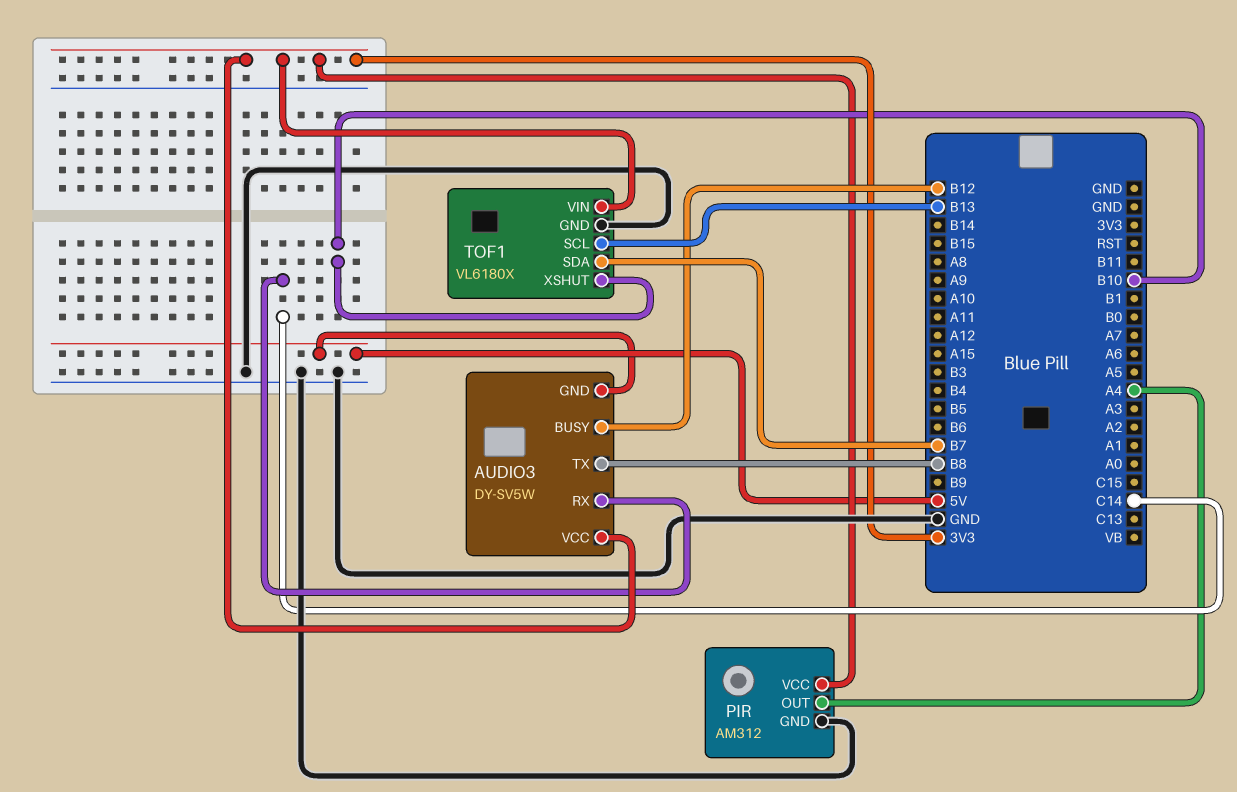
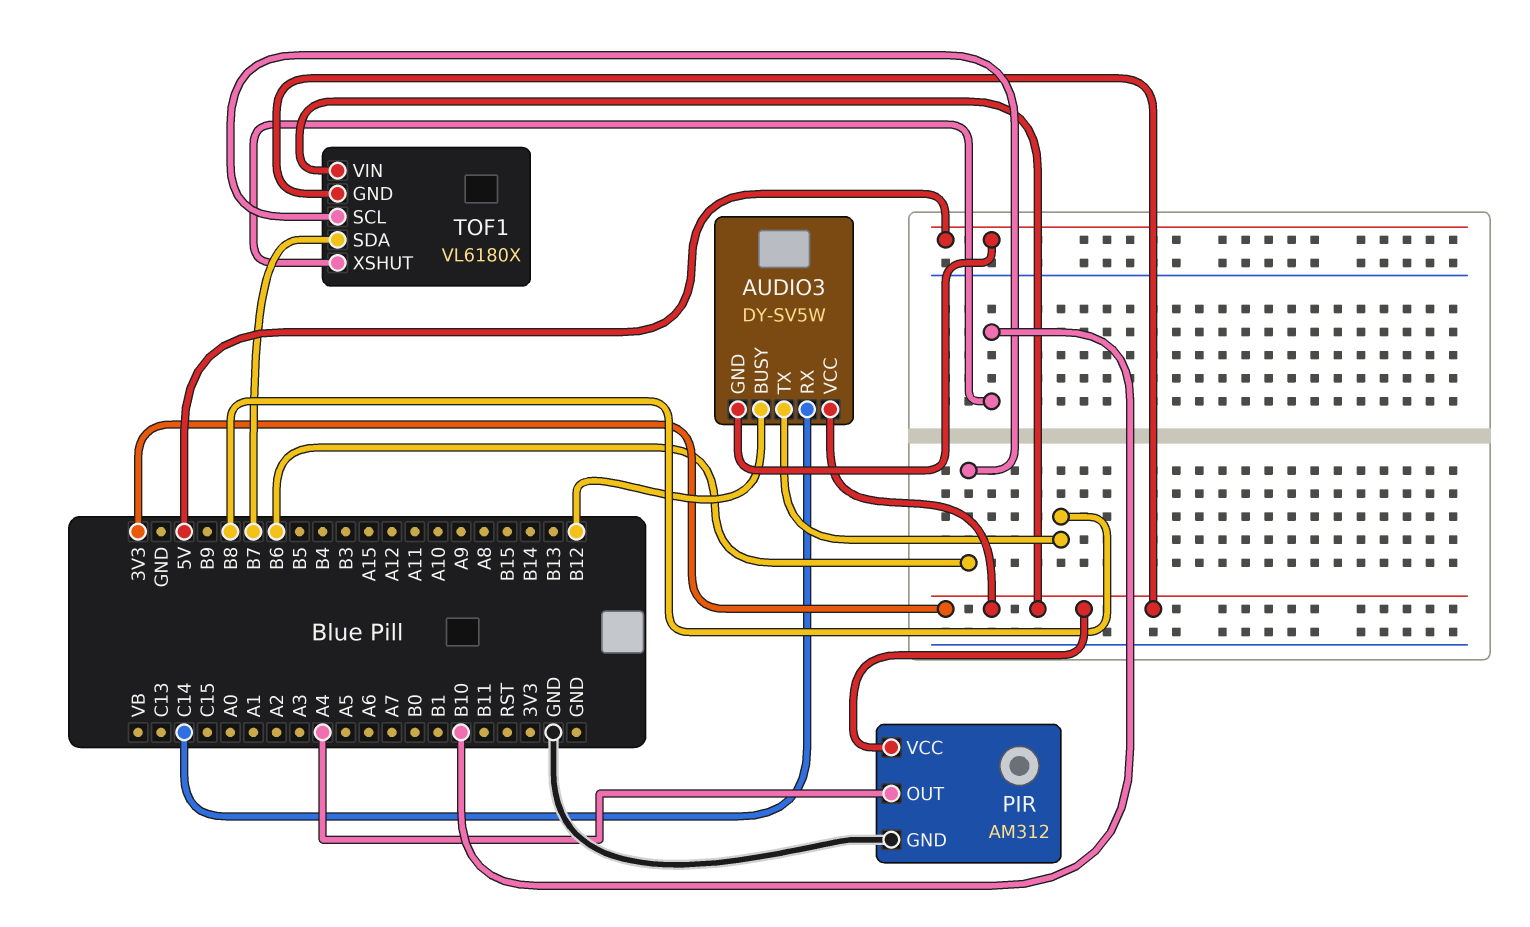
TOF1 pin GND: GND -> 3V3
TOF1 pin SCL: B13 -> B6

